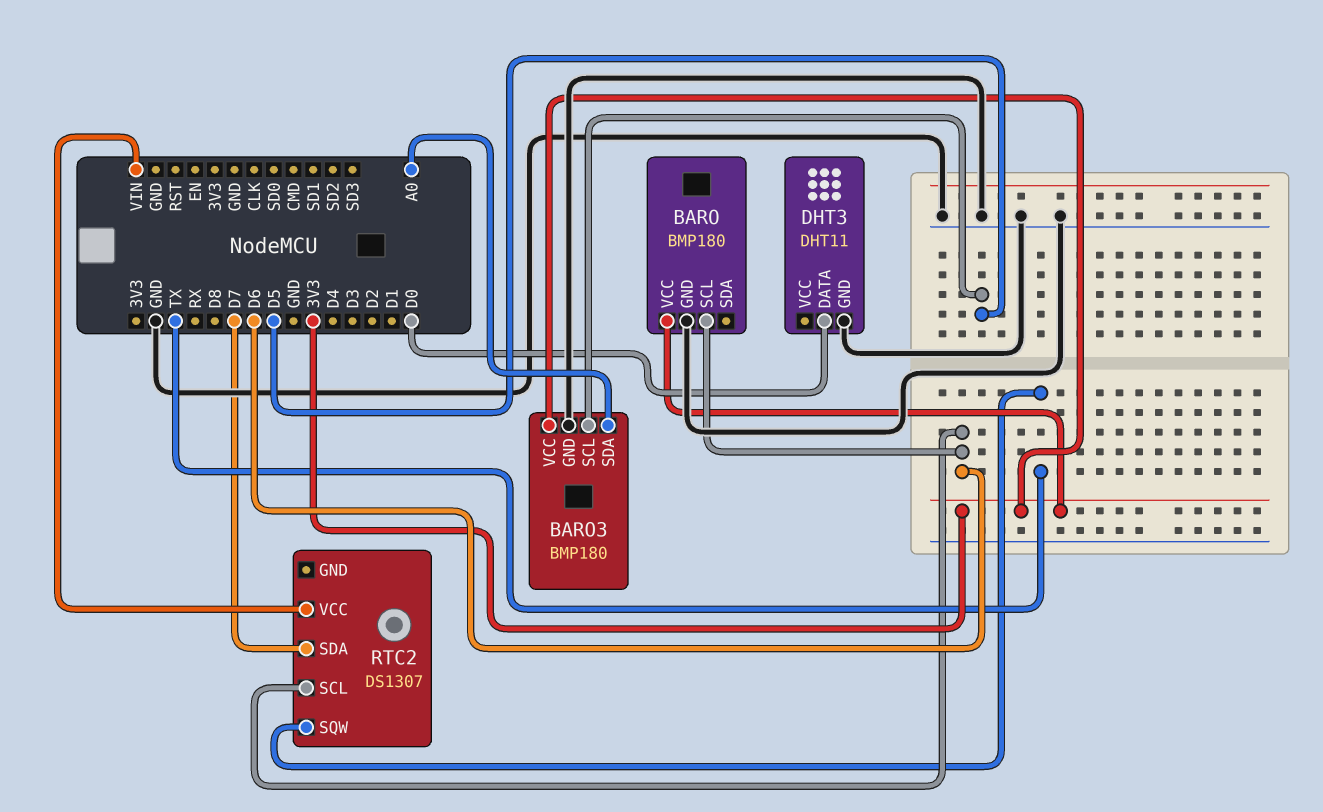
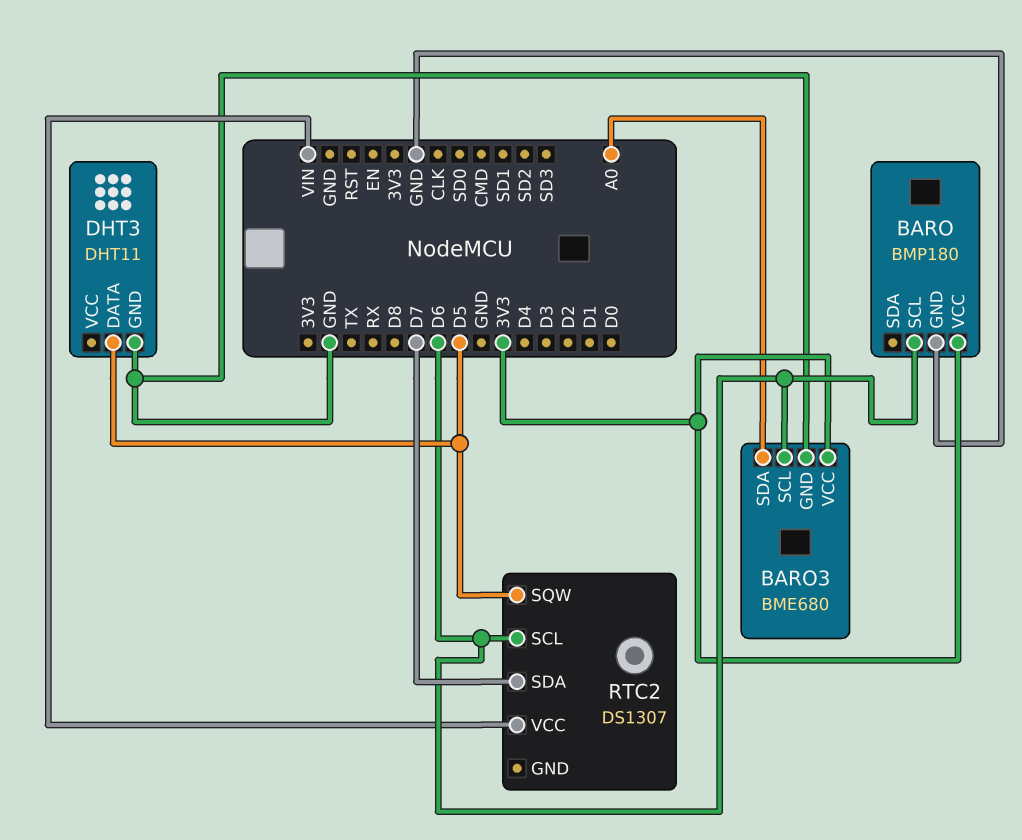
BARO3: BMP180 -> BME680
BARO3 pin SCL: D5 -> D6
DHT3 pin DATA: D0 -> D5
RTC2 pin SQW: TX -> D5

